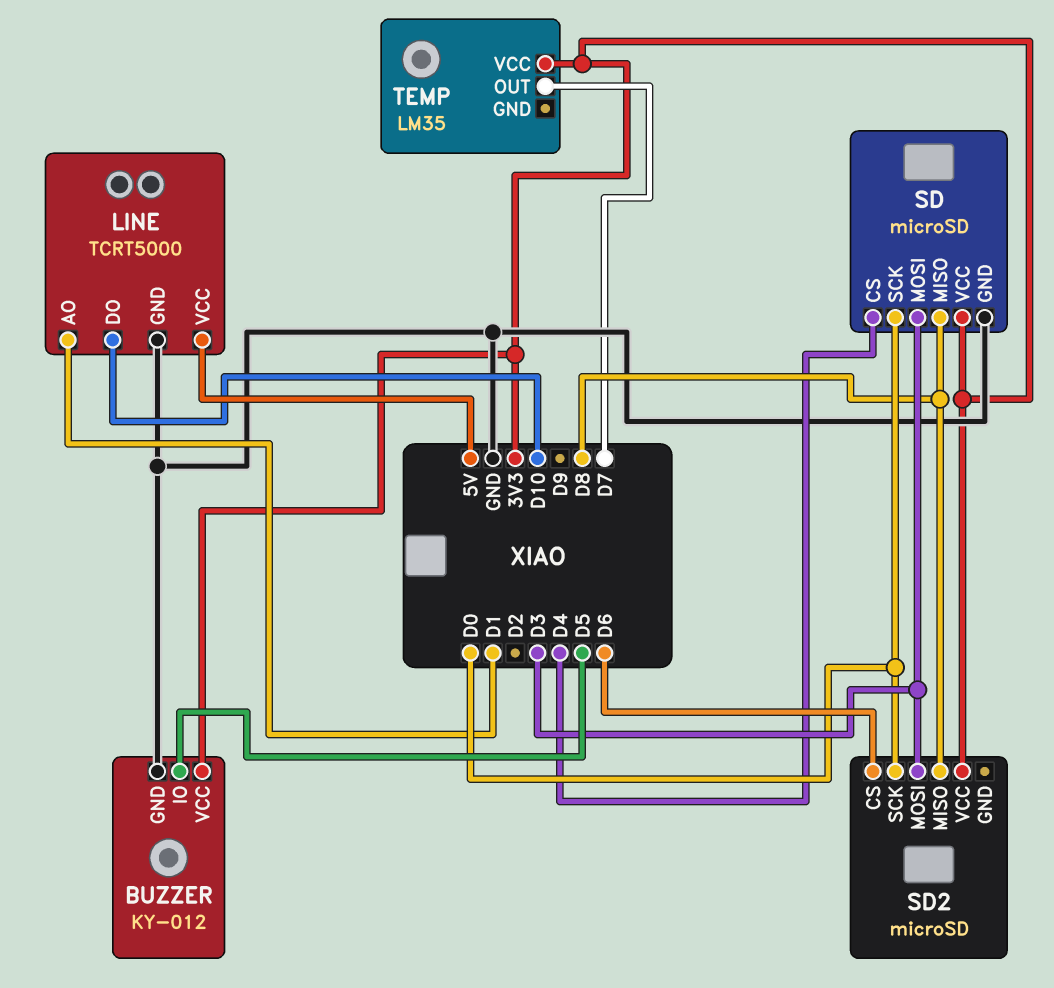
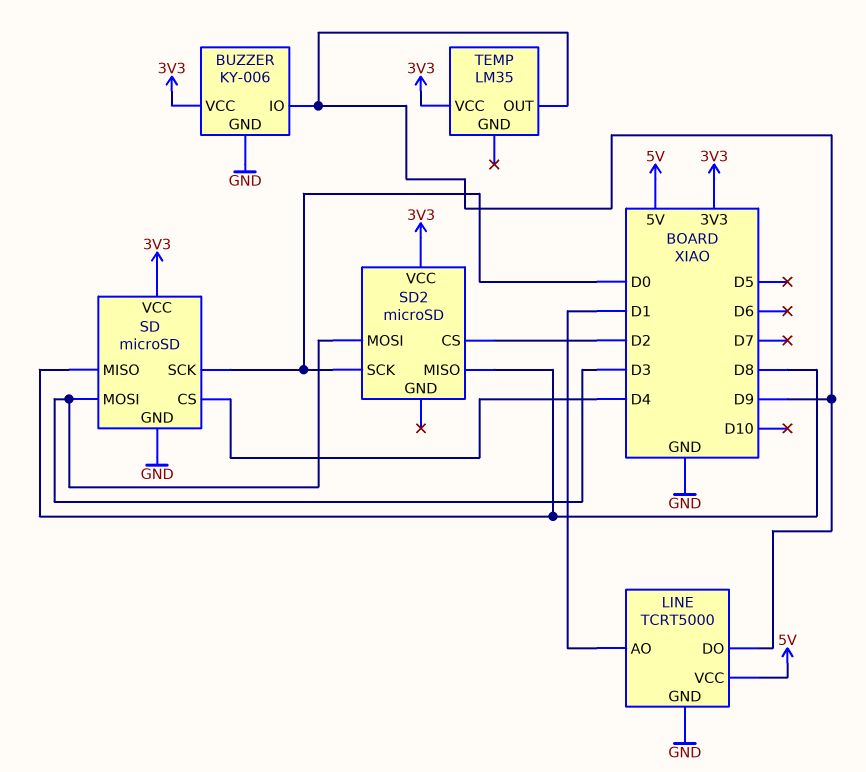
BUZZER: KY-012 -> KY-006
BUZZER pin IO: D5 -> D9
LINE pin DO: D10 -> D9
SD2 pin CS: D6 -> D2
TEMP pin OUT: D7 -> D9

